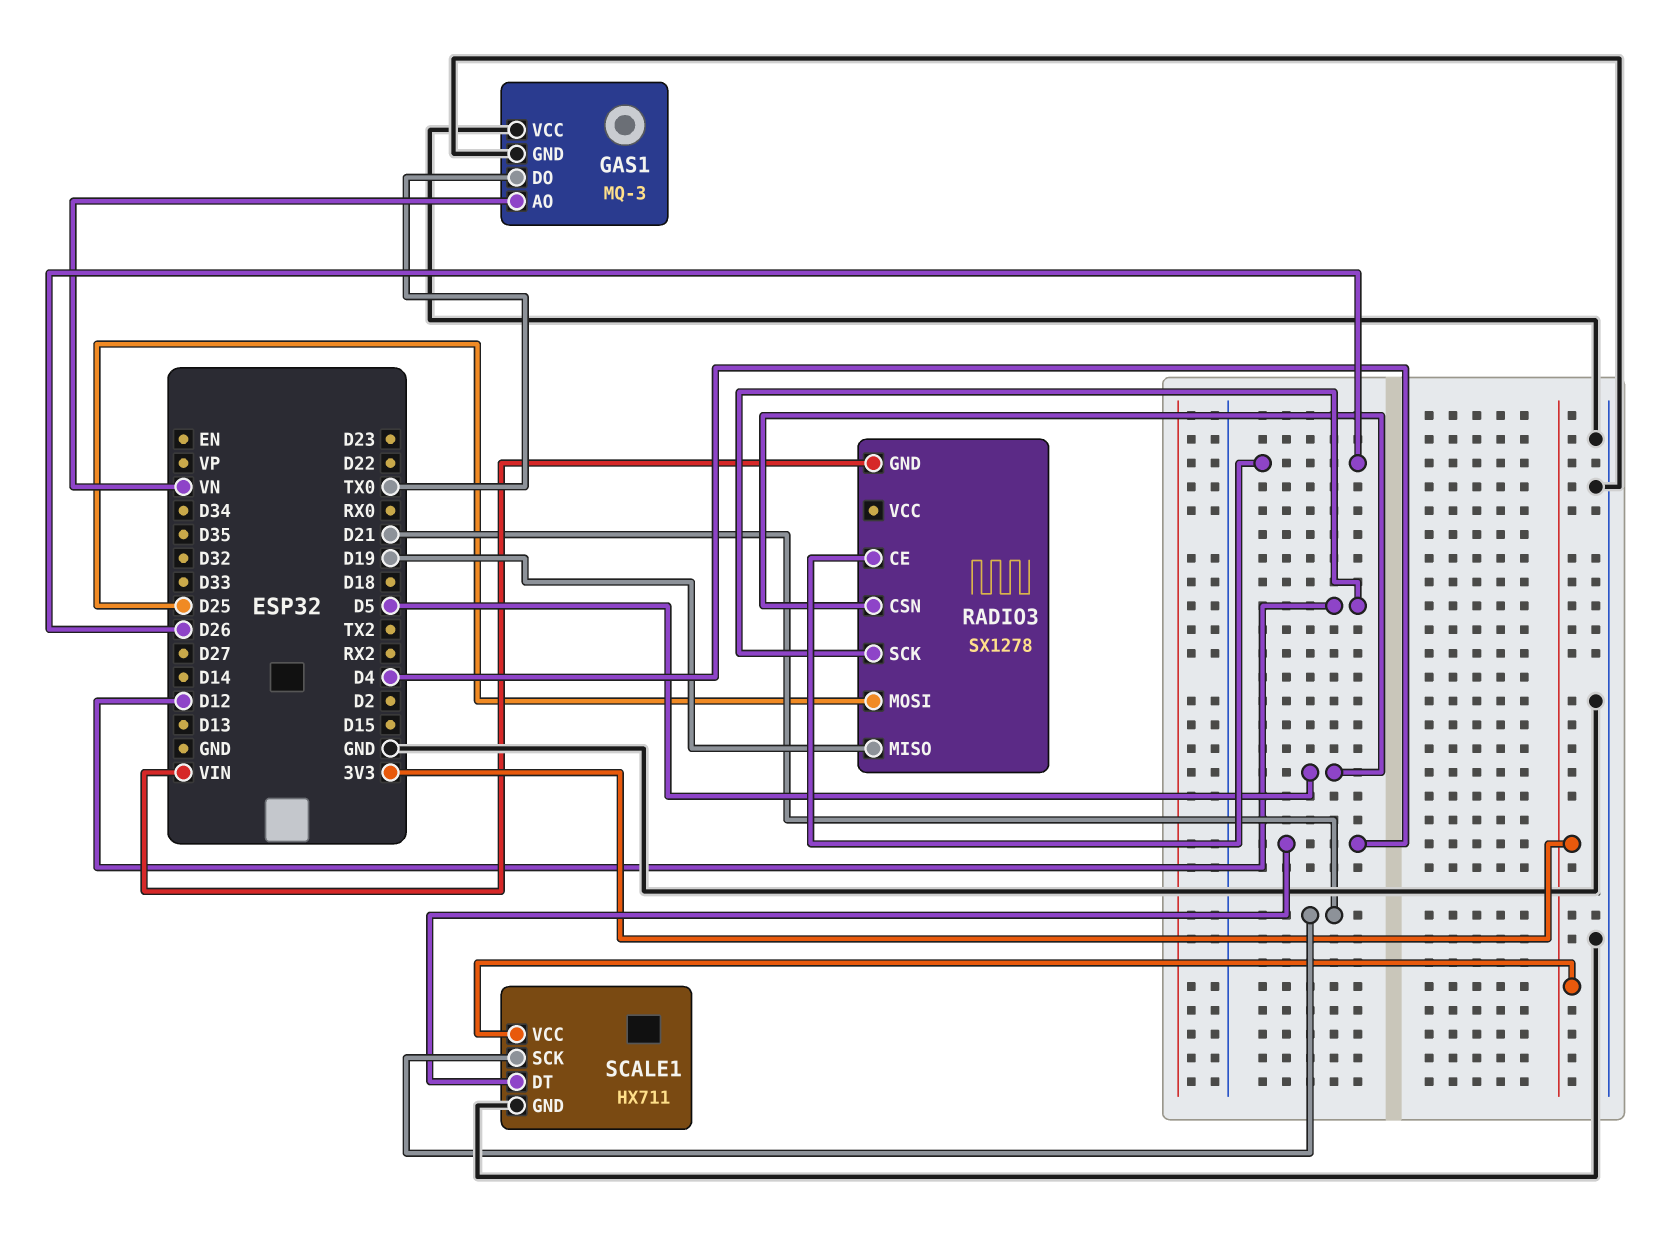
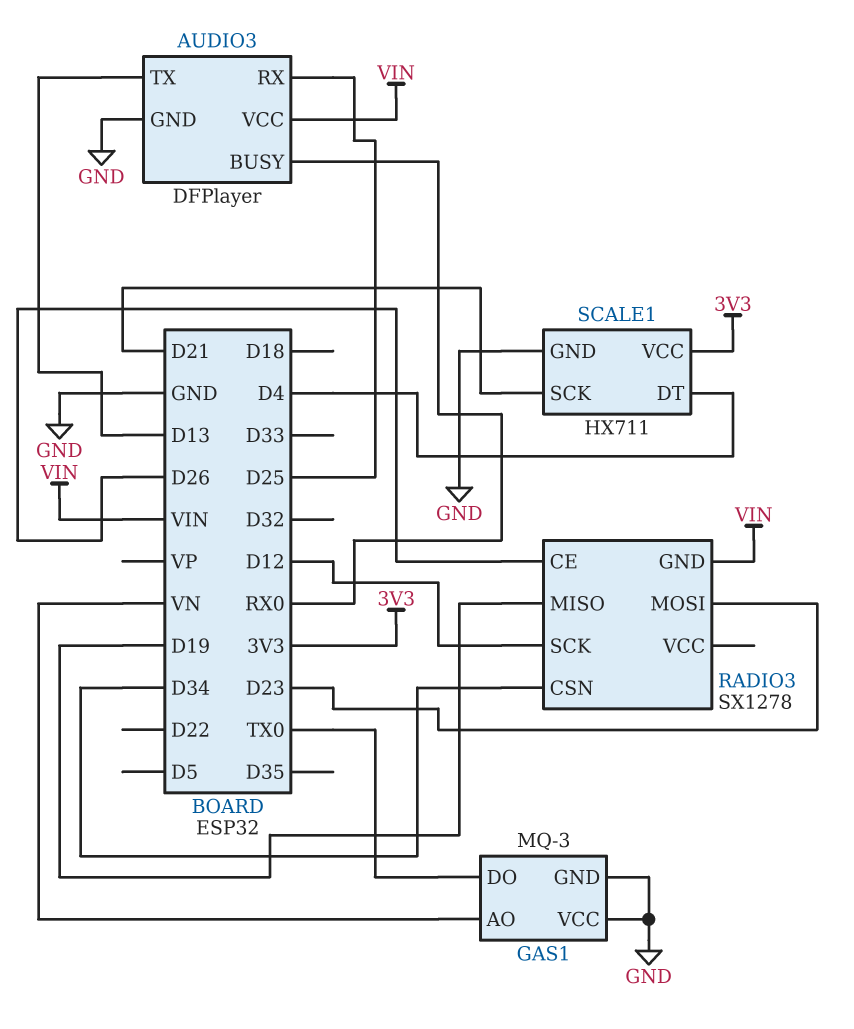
AUDIO3: none -> DFPlayer
AUDIO3 pin BUSY: none -> RX0
AUDIO3 pin GND: none -> GND
AUDIO3 pin RX: none -> D25
AUDIO3 pin TX: none -> D13
AUDIO3 pin VCC: none -> VIN
RADIO3 pin CSN: D5 -> D34
RADIO3 pin MOSI: D25 -> D23

